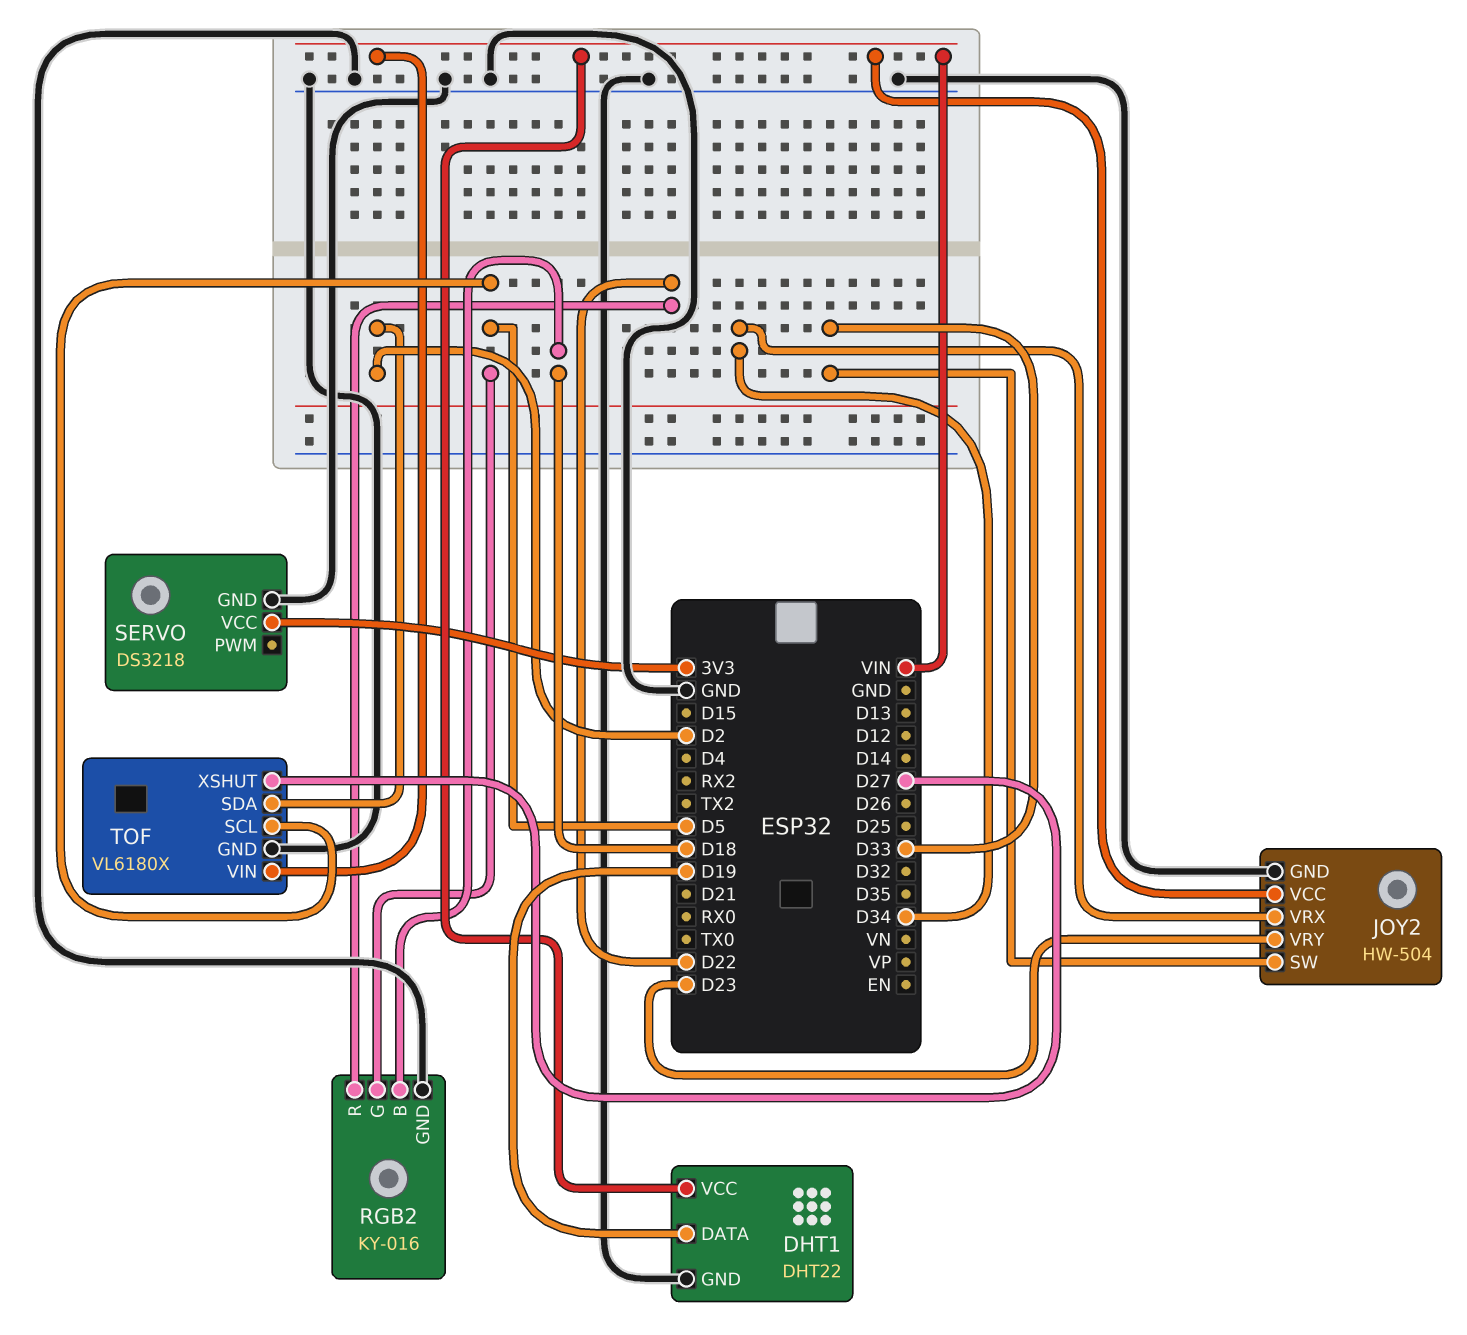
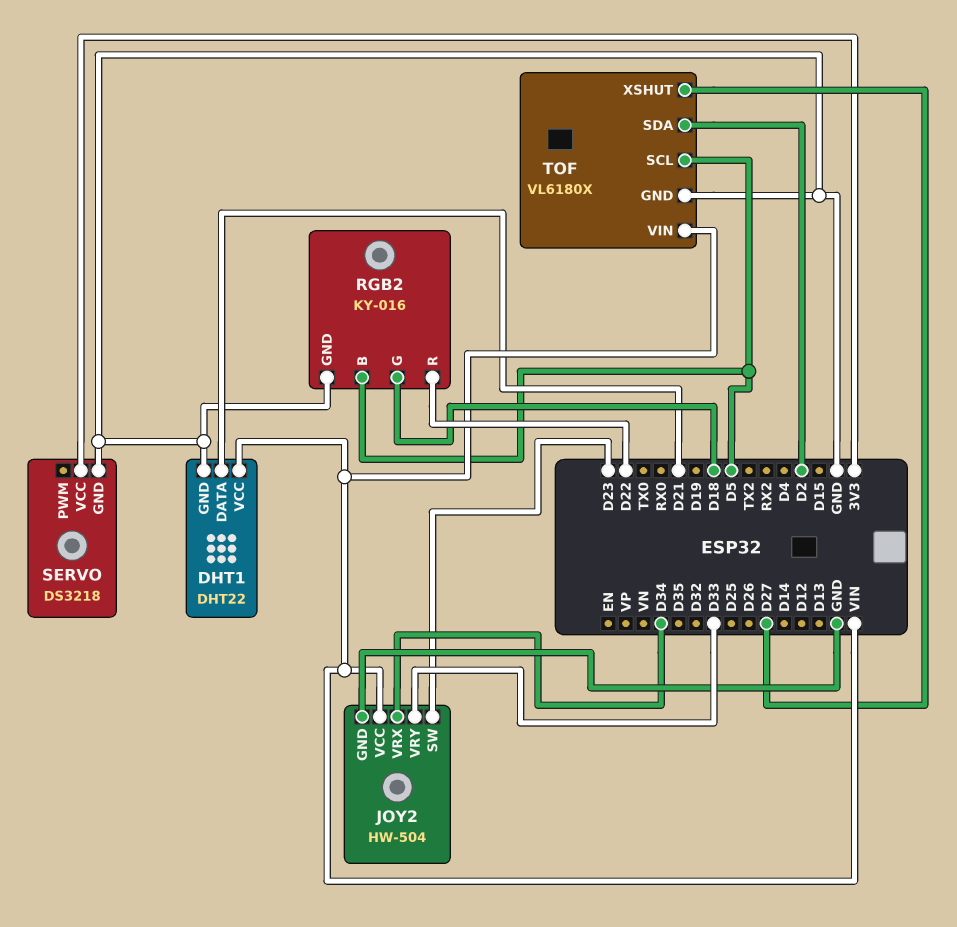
DHT1 pin DATA: D19 -> D21
JOY2 pin SW: D33 -> D23
JOY2 pin VRY: D23 -> D33
RGB2 pin B: D18 -> D5
RGB2 pin G: D5 -> D18

